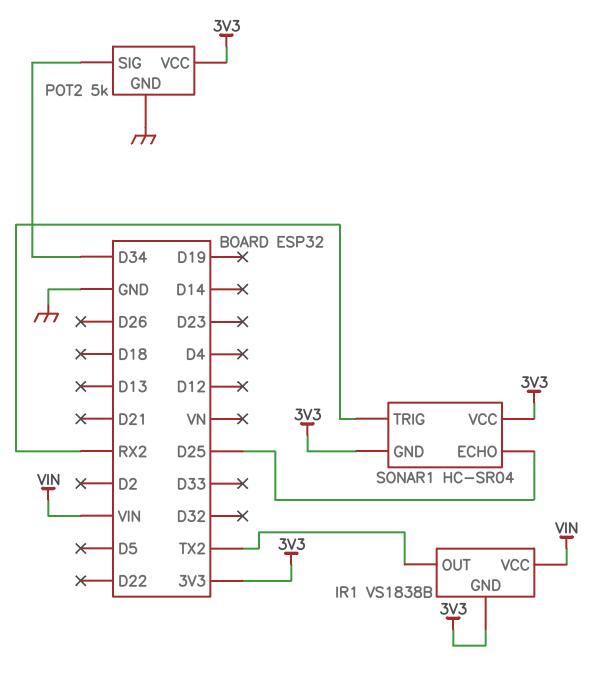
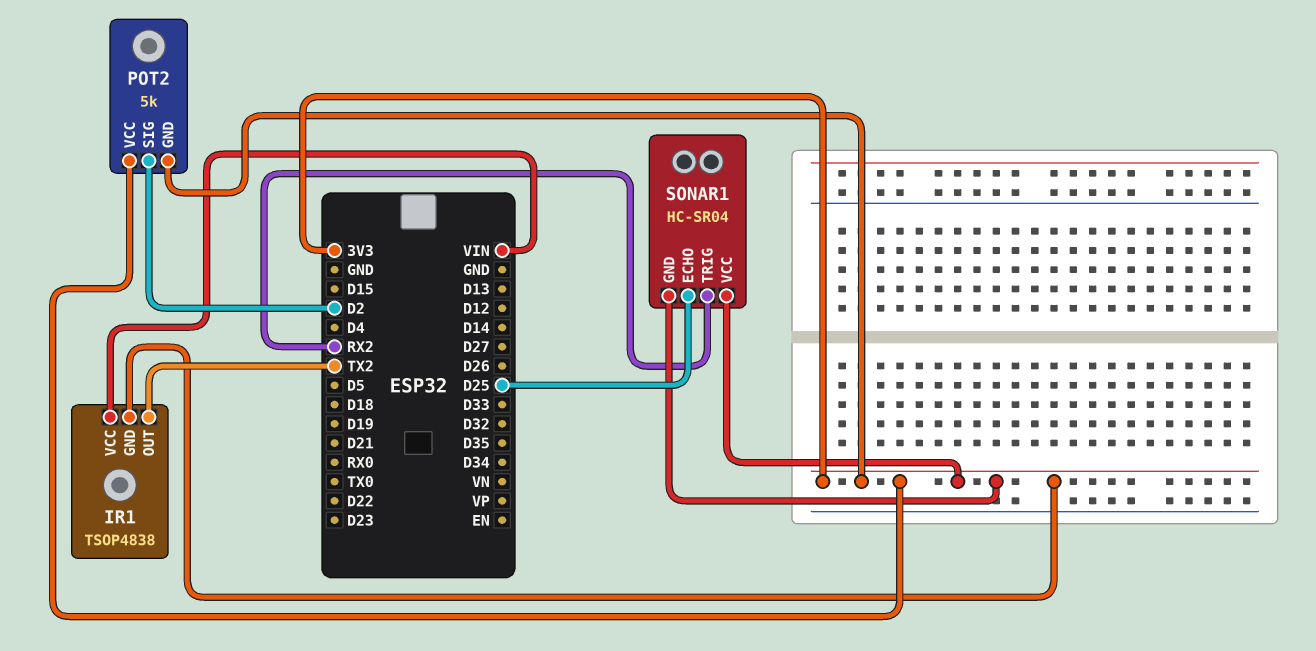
IR1: VS1838B -> TSOP4838
POT2 pin GND: GND -> 3V3
POT2 pin SIG: D34 -> D2

